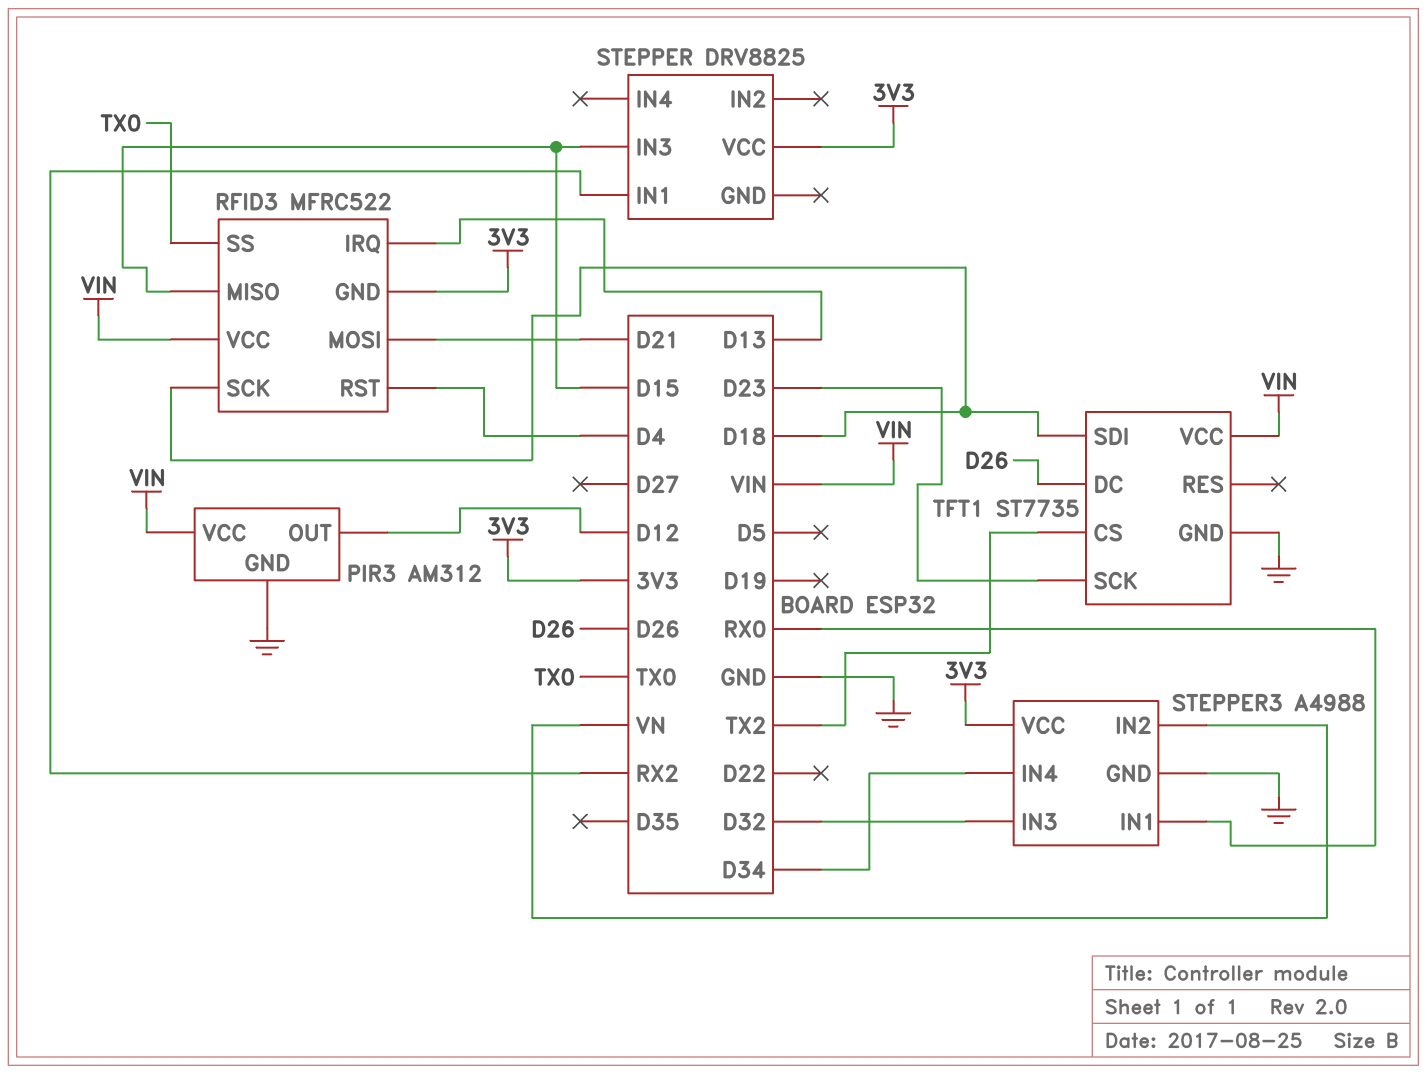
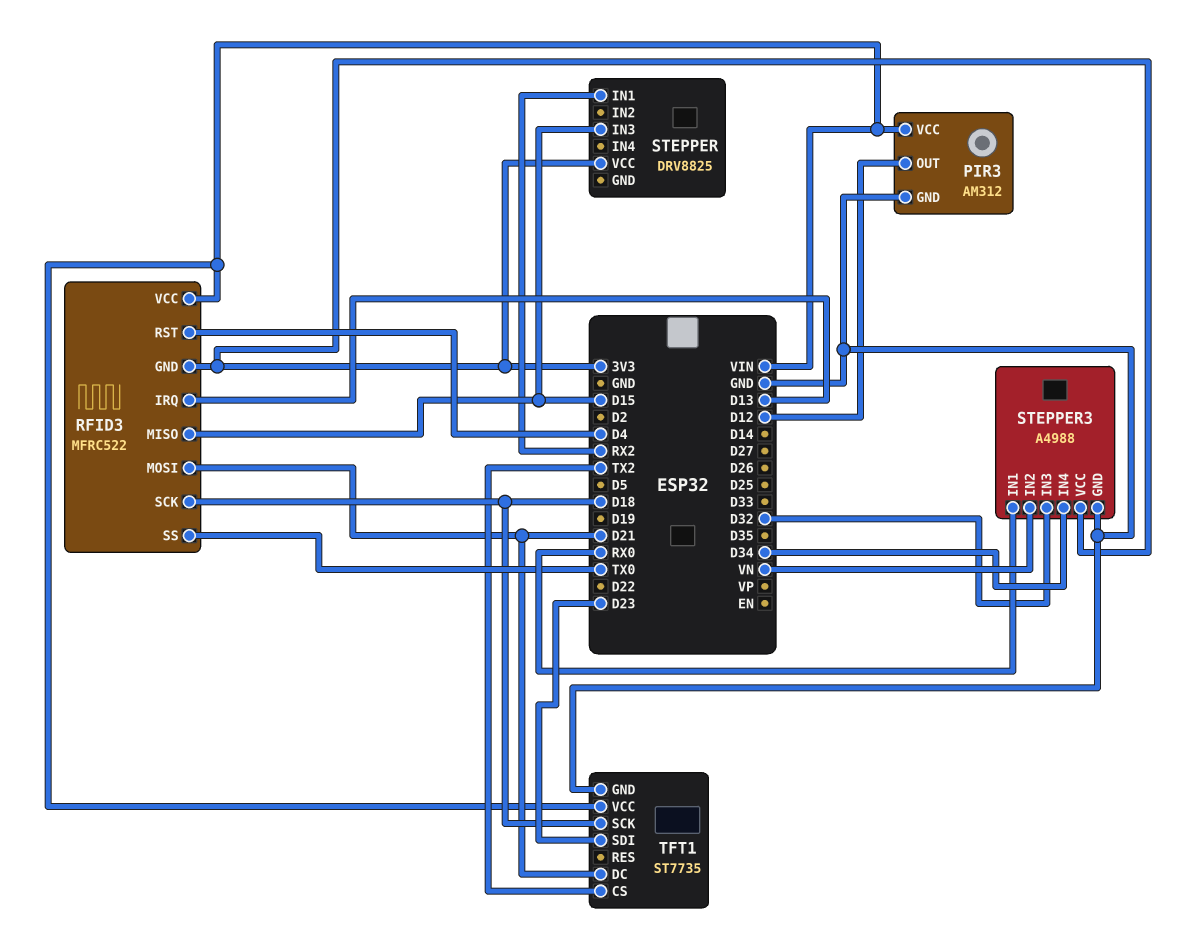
TFT1 pin DC: D26 -> D21
TFT1 pin SCK: D23 -> D18
TFT1 pin SDI: D18 -> D23

